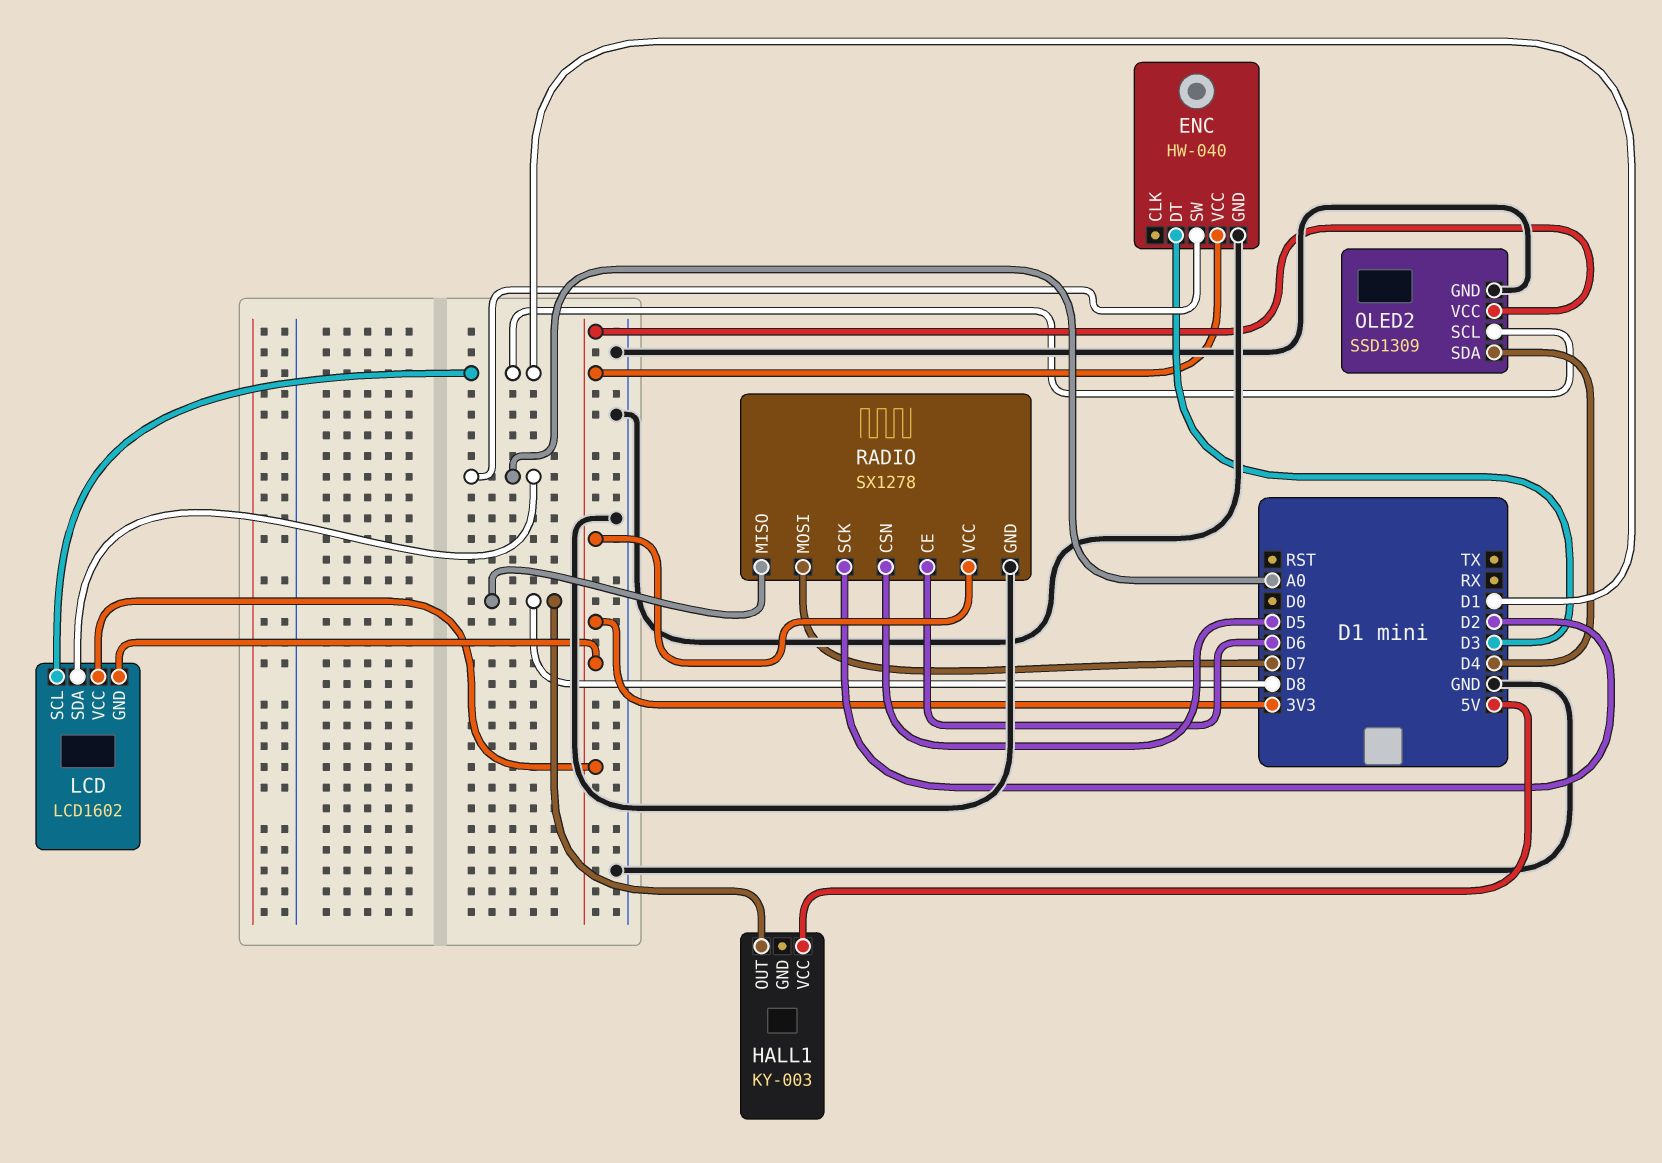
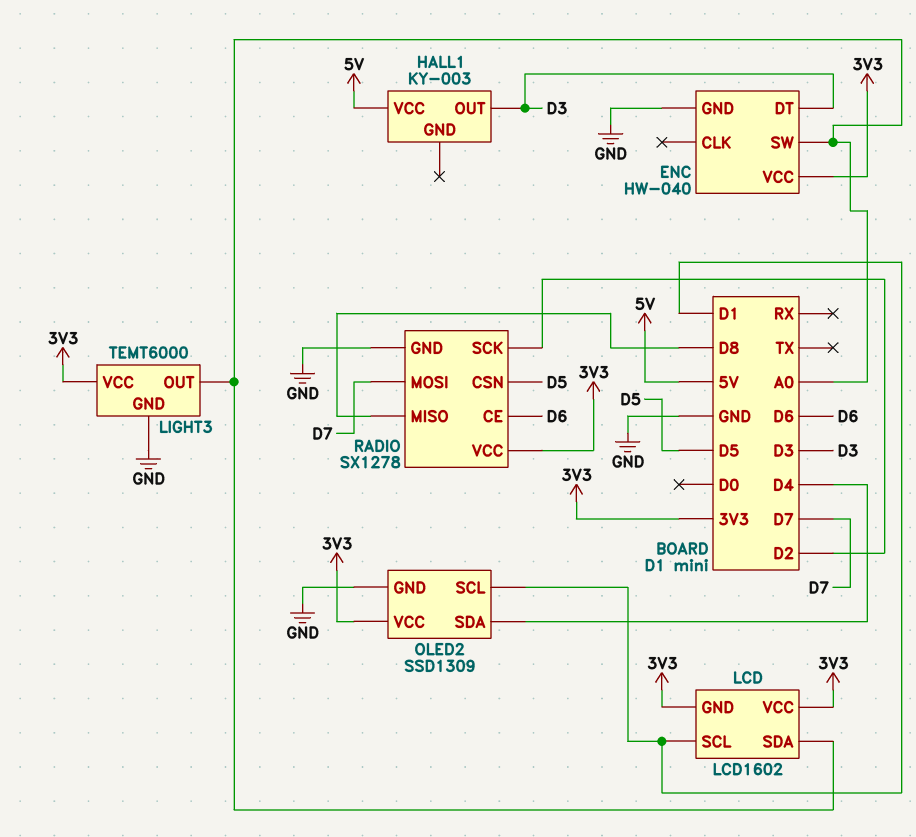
HALL1 pin OUT: D8 -> D3
LIGHT3: none -> TEMT6000
LIGHT3 pin GND: none -> GND
LIGHT3 pin OUT: none -> A0
LIGHT3 pin VCC: none -> 3V3

